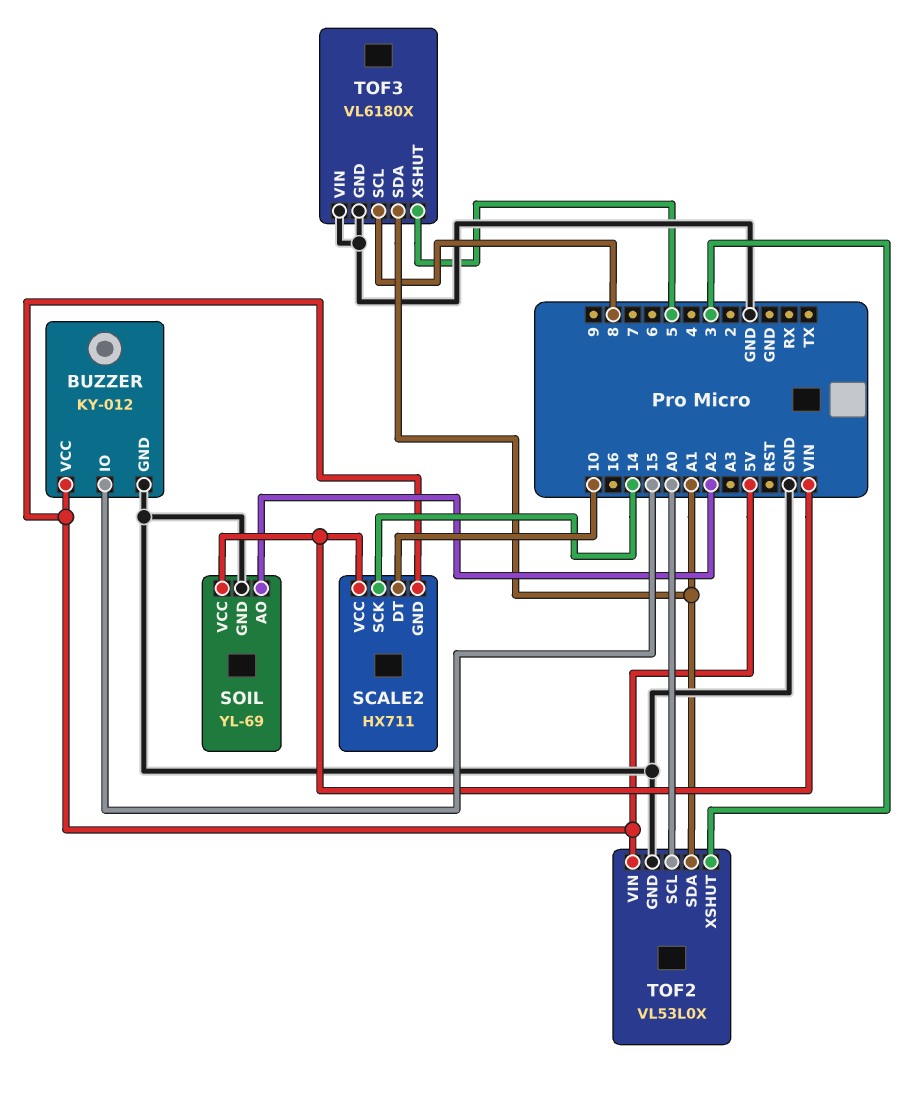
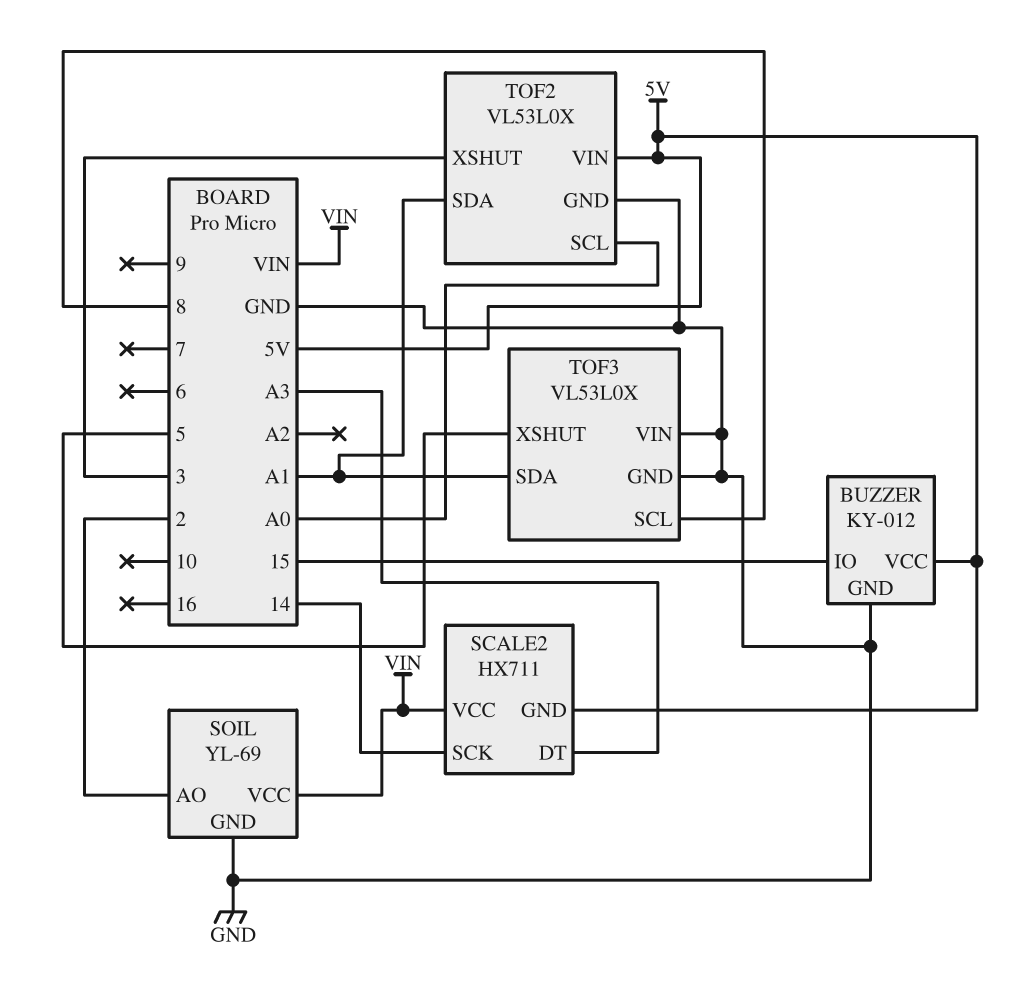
SCALE2 pin DT: 10 -> A3
SOIL pin AO: A2 -> 2
TOF3: VL6180X -> VL53L0X

